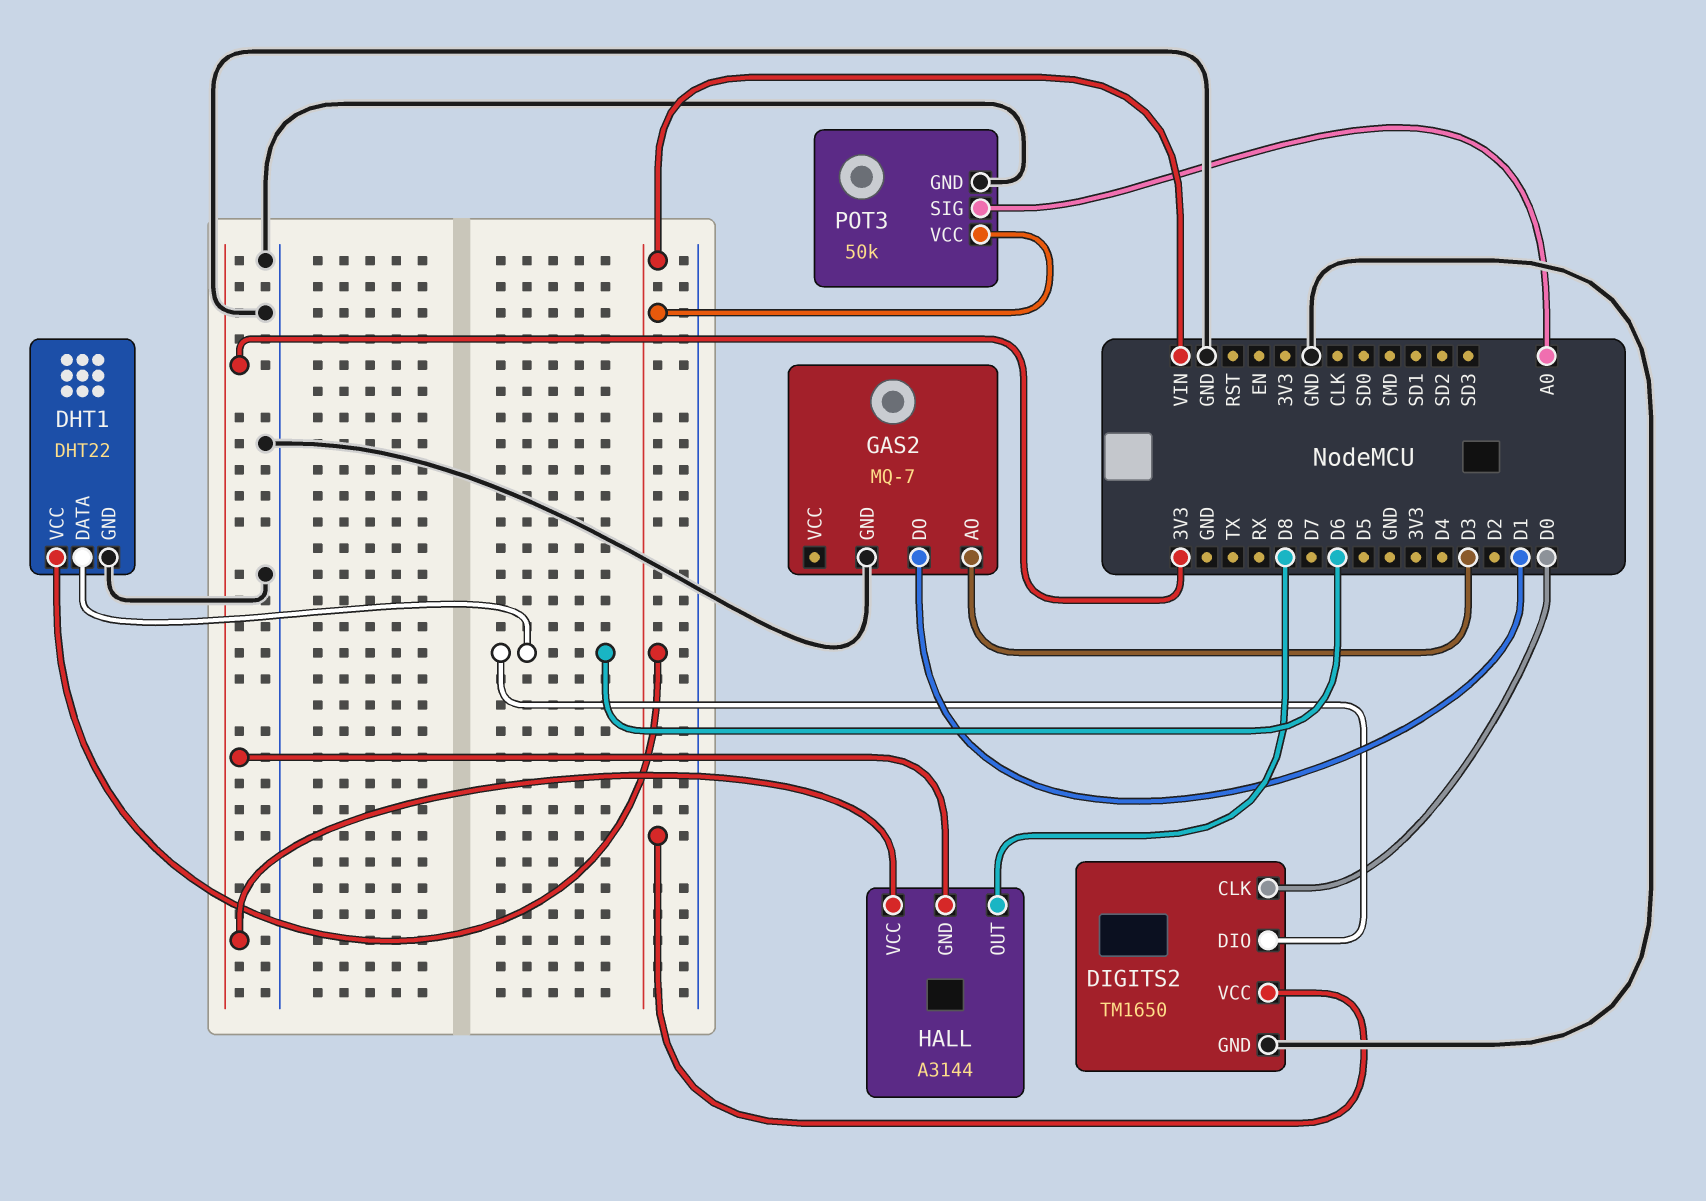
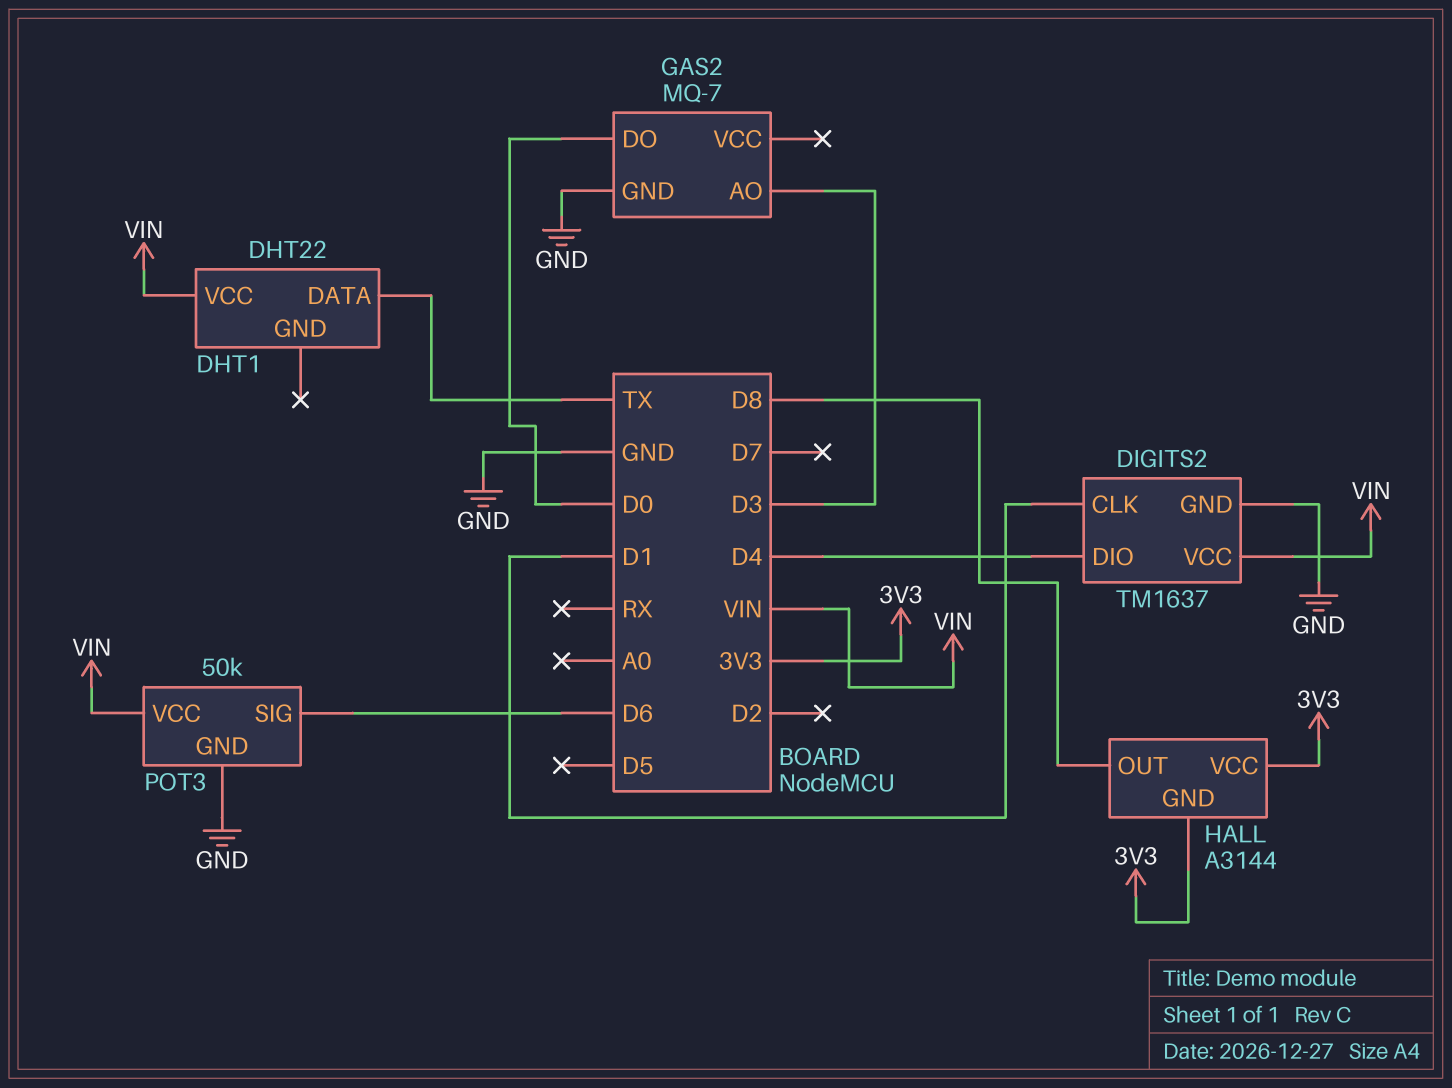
DHT1 pin DATA: D6 -> TX
DHT1 pin GND: GND -> none
DIGITS2: TM1650 -> TM1637
DIGITS2 pin CLK: D0 -> D1
DIGITS2 pin DIO: D6 -> D4
GAS2 pin DO: D1 -> D0
POT3 pin SIG: A0 -> D6

